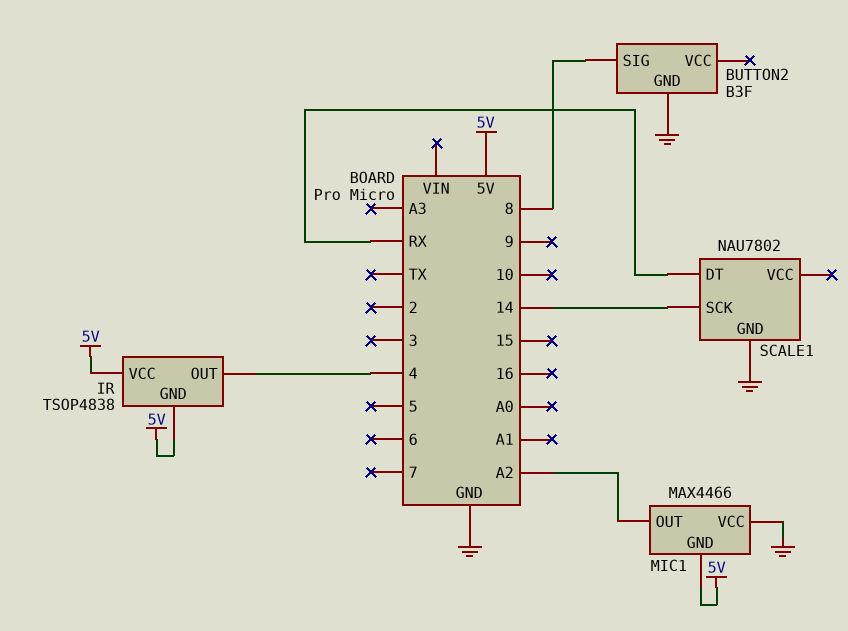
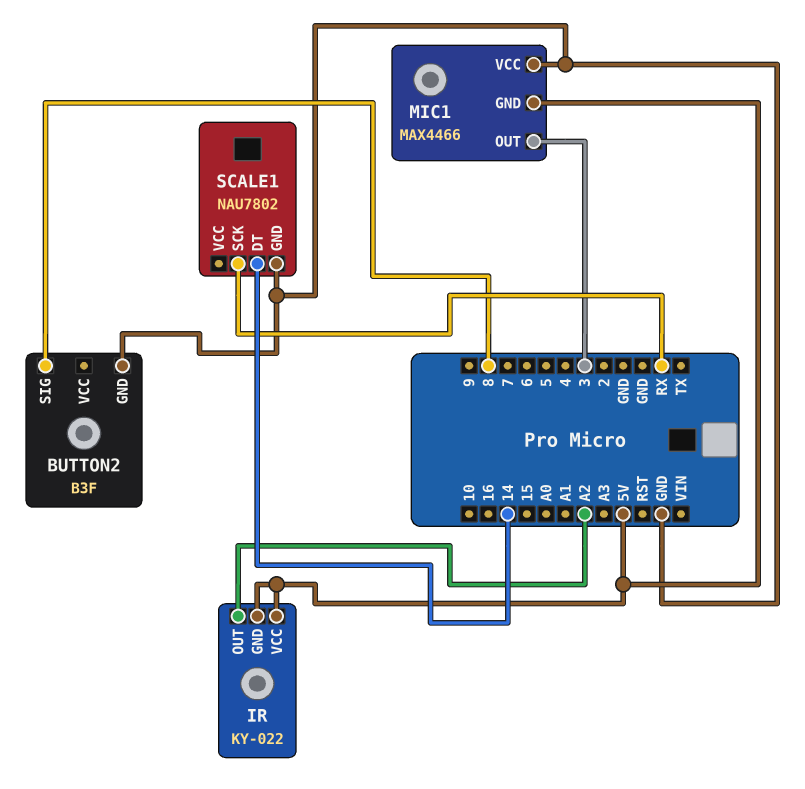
IR: TSOP4838 -> KY-022
IR pin OUT: 4 -> A2
MIC1 pin OUT: A2 -> 3
SCALE1 pin DT: RX -> 14
SCALE1 pin SCK: 14 -> RX

